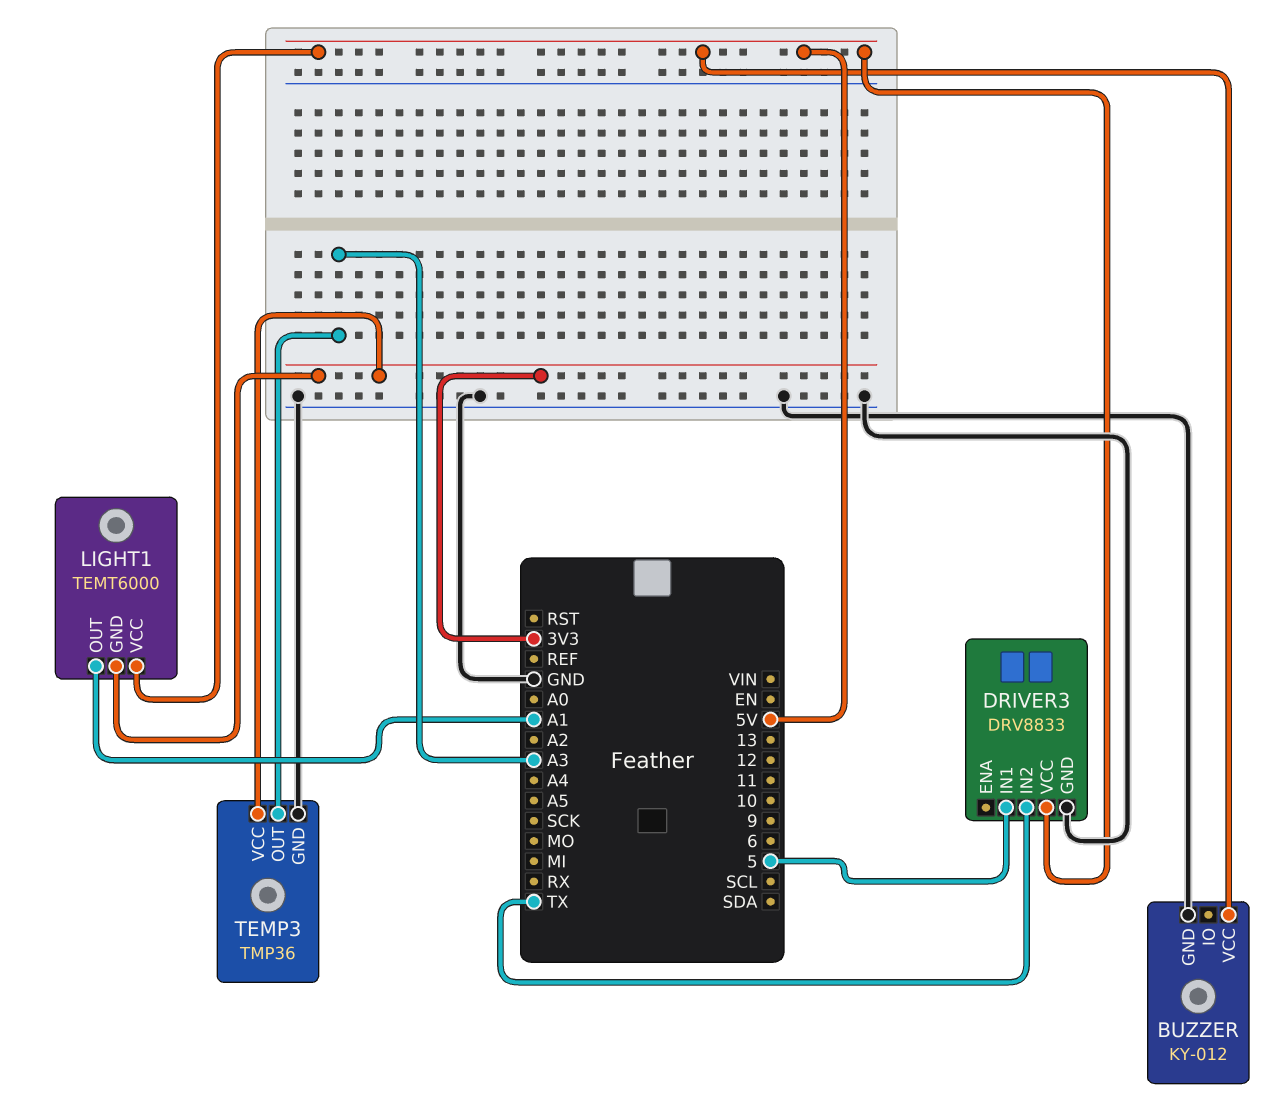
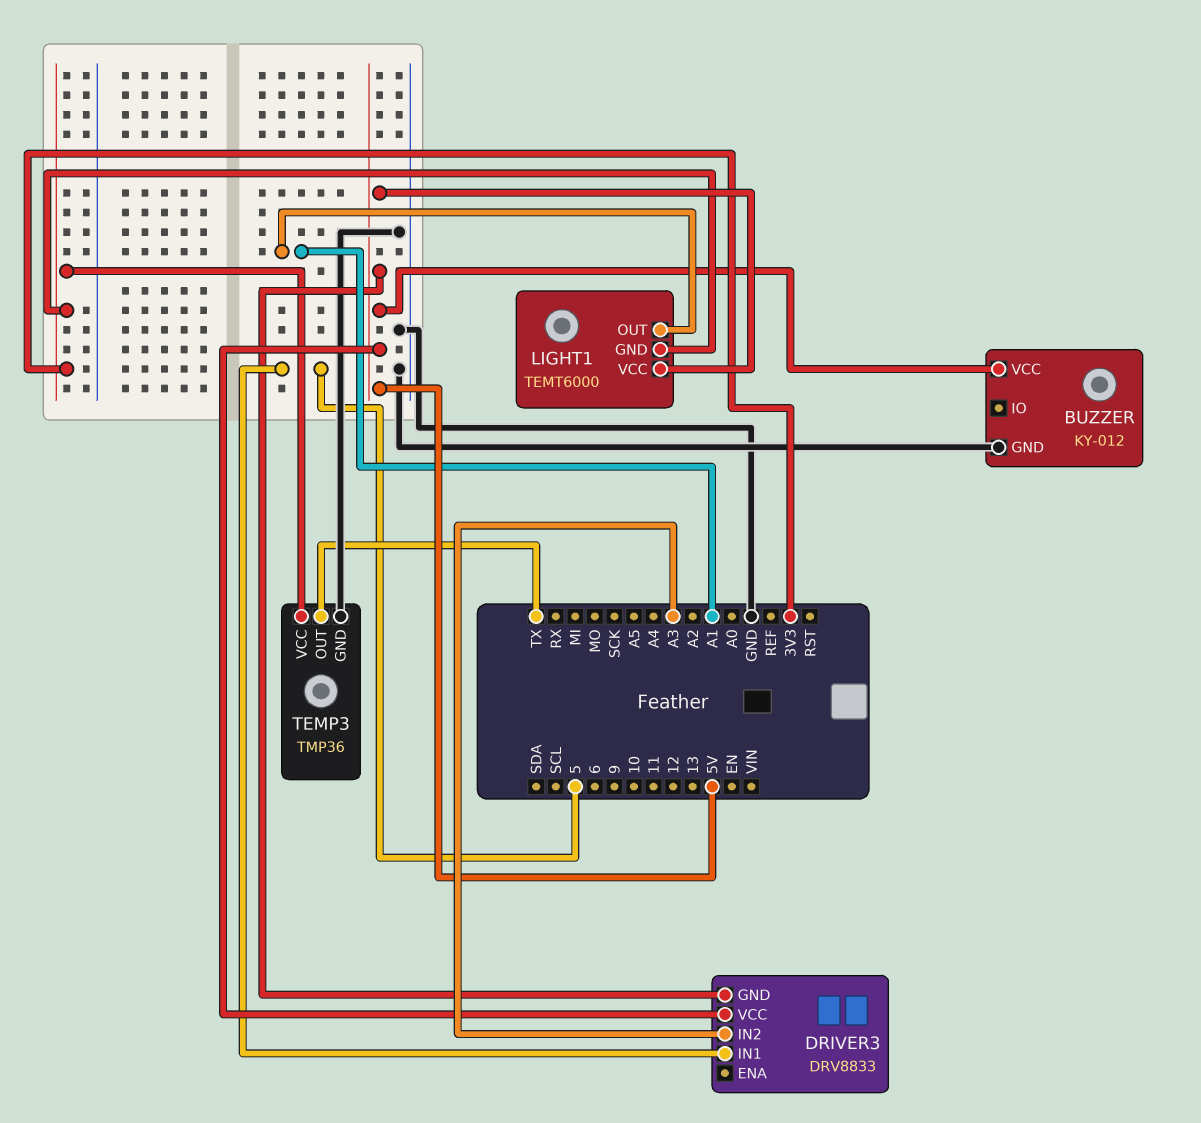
DRIVER3 pin GND: GND -> 5V
DRIVER3 pin IN2: TX -> A3
TEMP3 pin OUT: A3 -> TX

